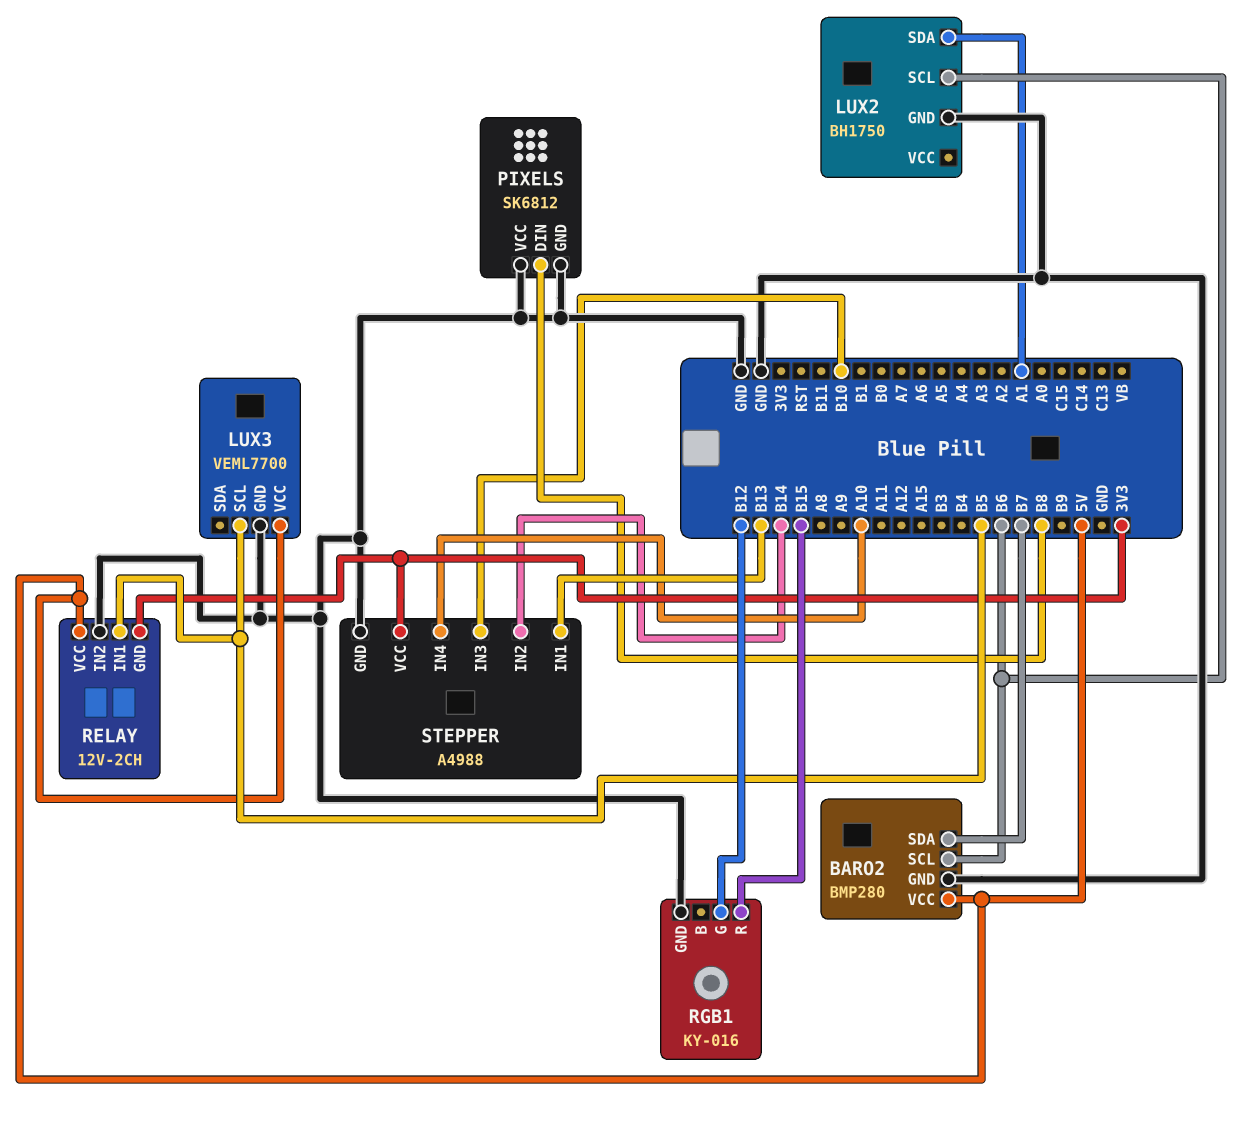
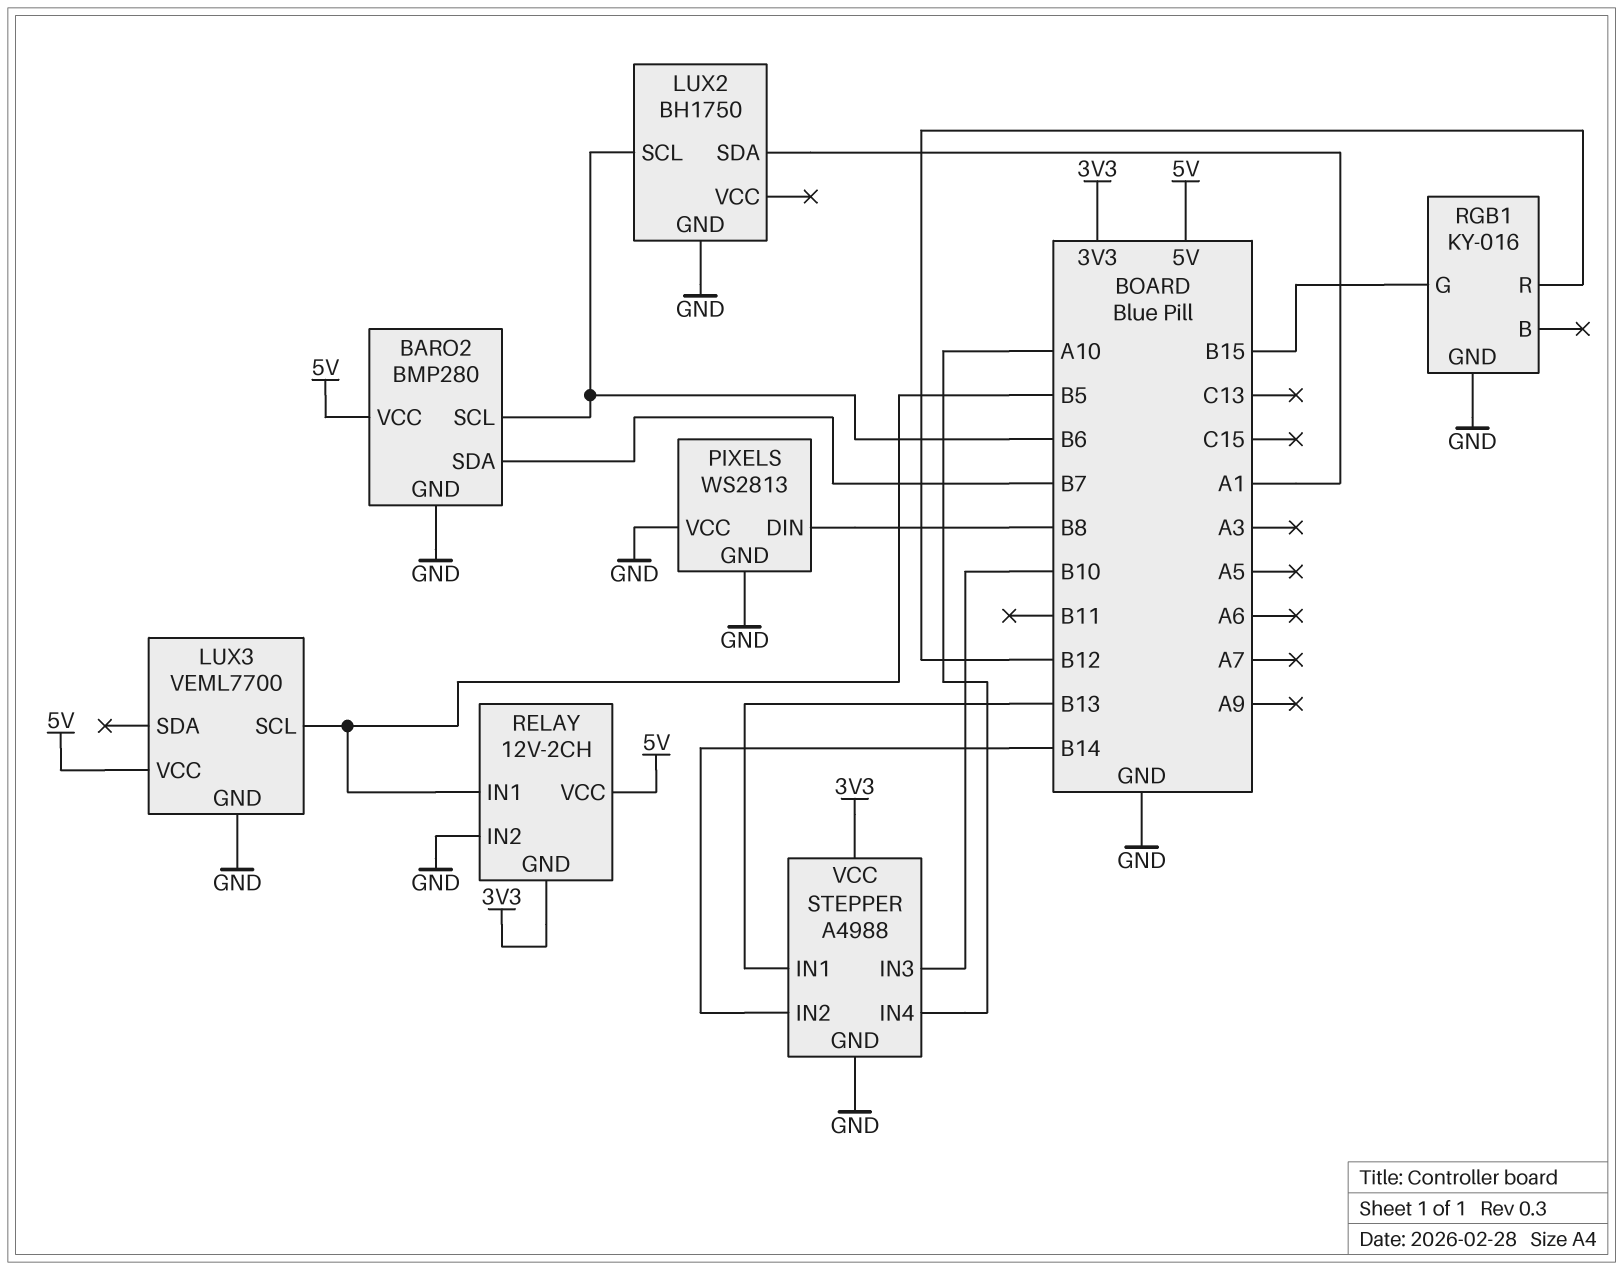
PIXELS: SK6812 -> WS2813
RGB1 pin G: B12 -> B15
RGB1 pin R: B15 -> B12

